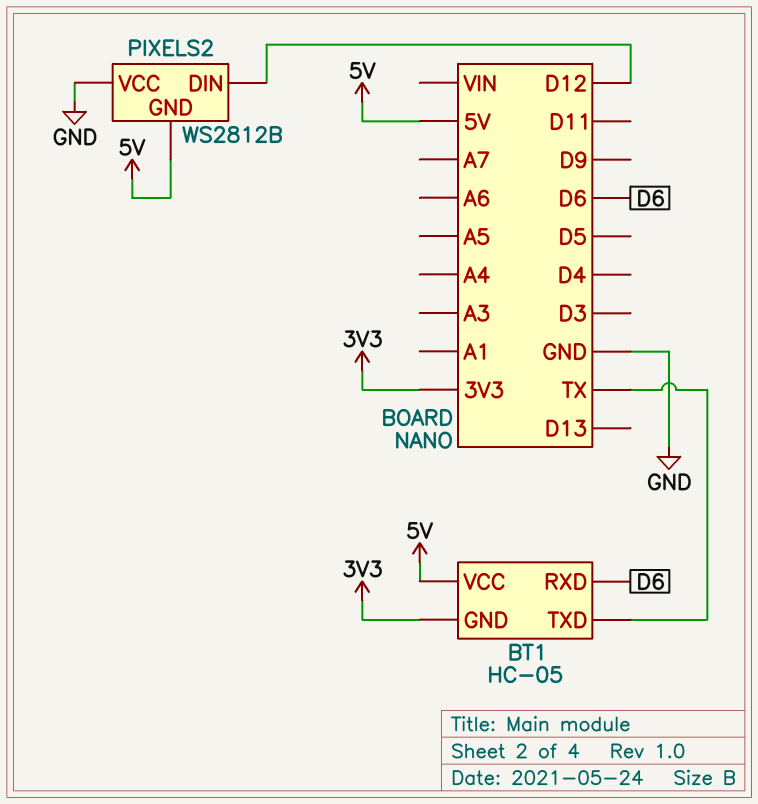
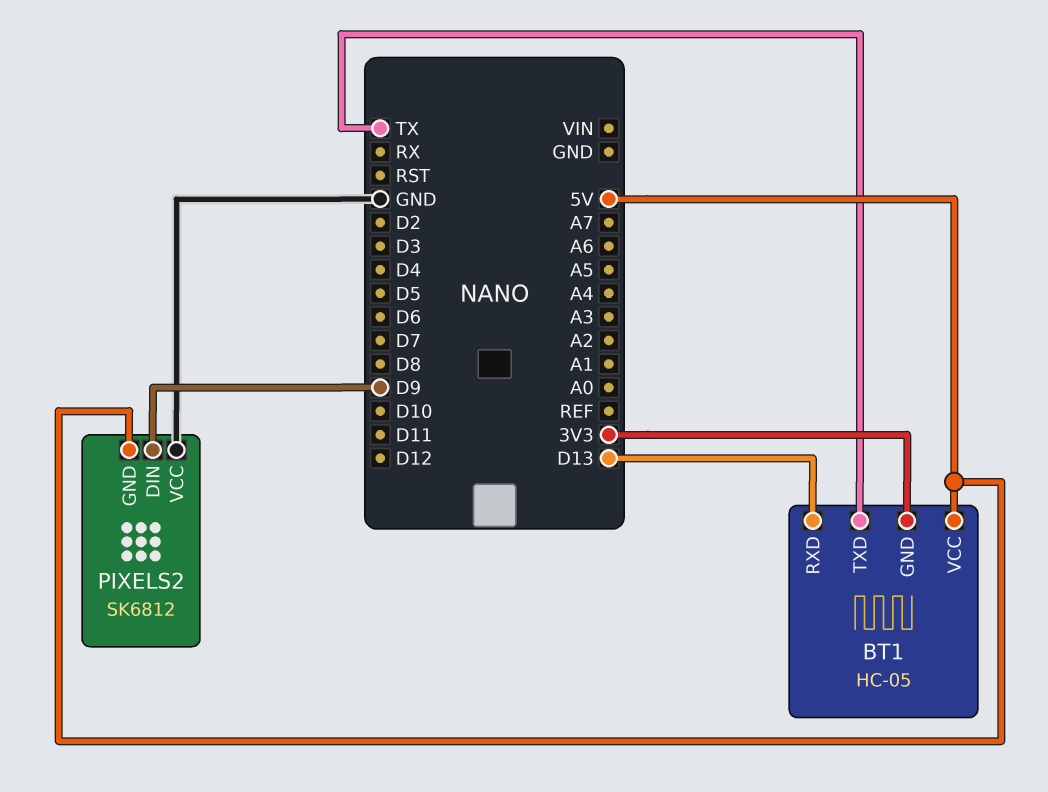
BT1 pin RXD: D6 -> D13
PIXELS2: WS2812B -> SK6812
PIXELS2 pin DIN: D12 -> D9

